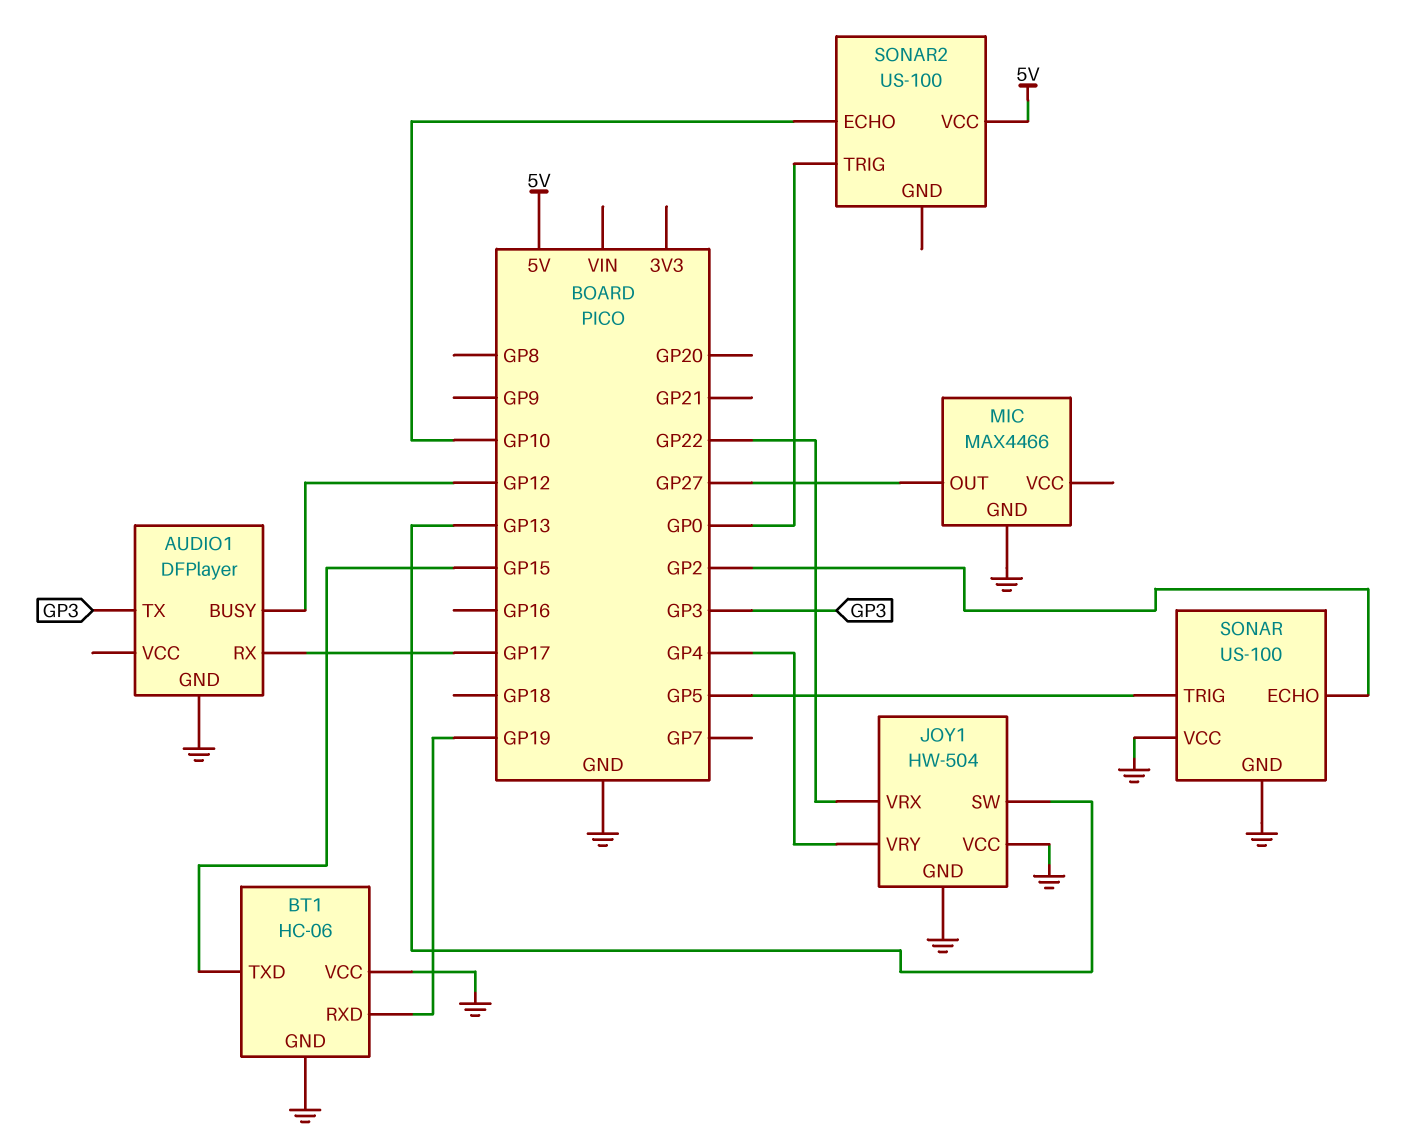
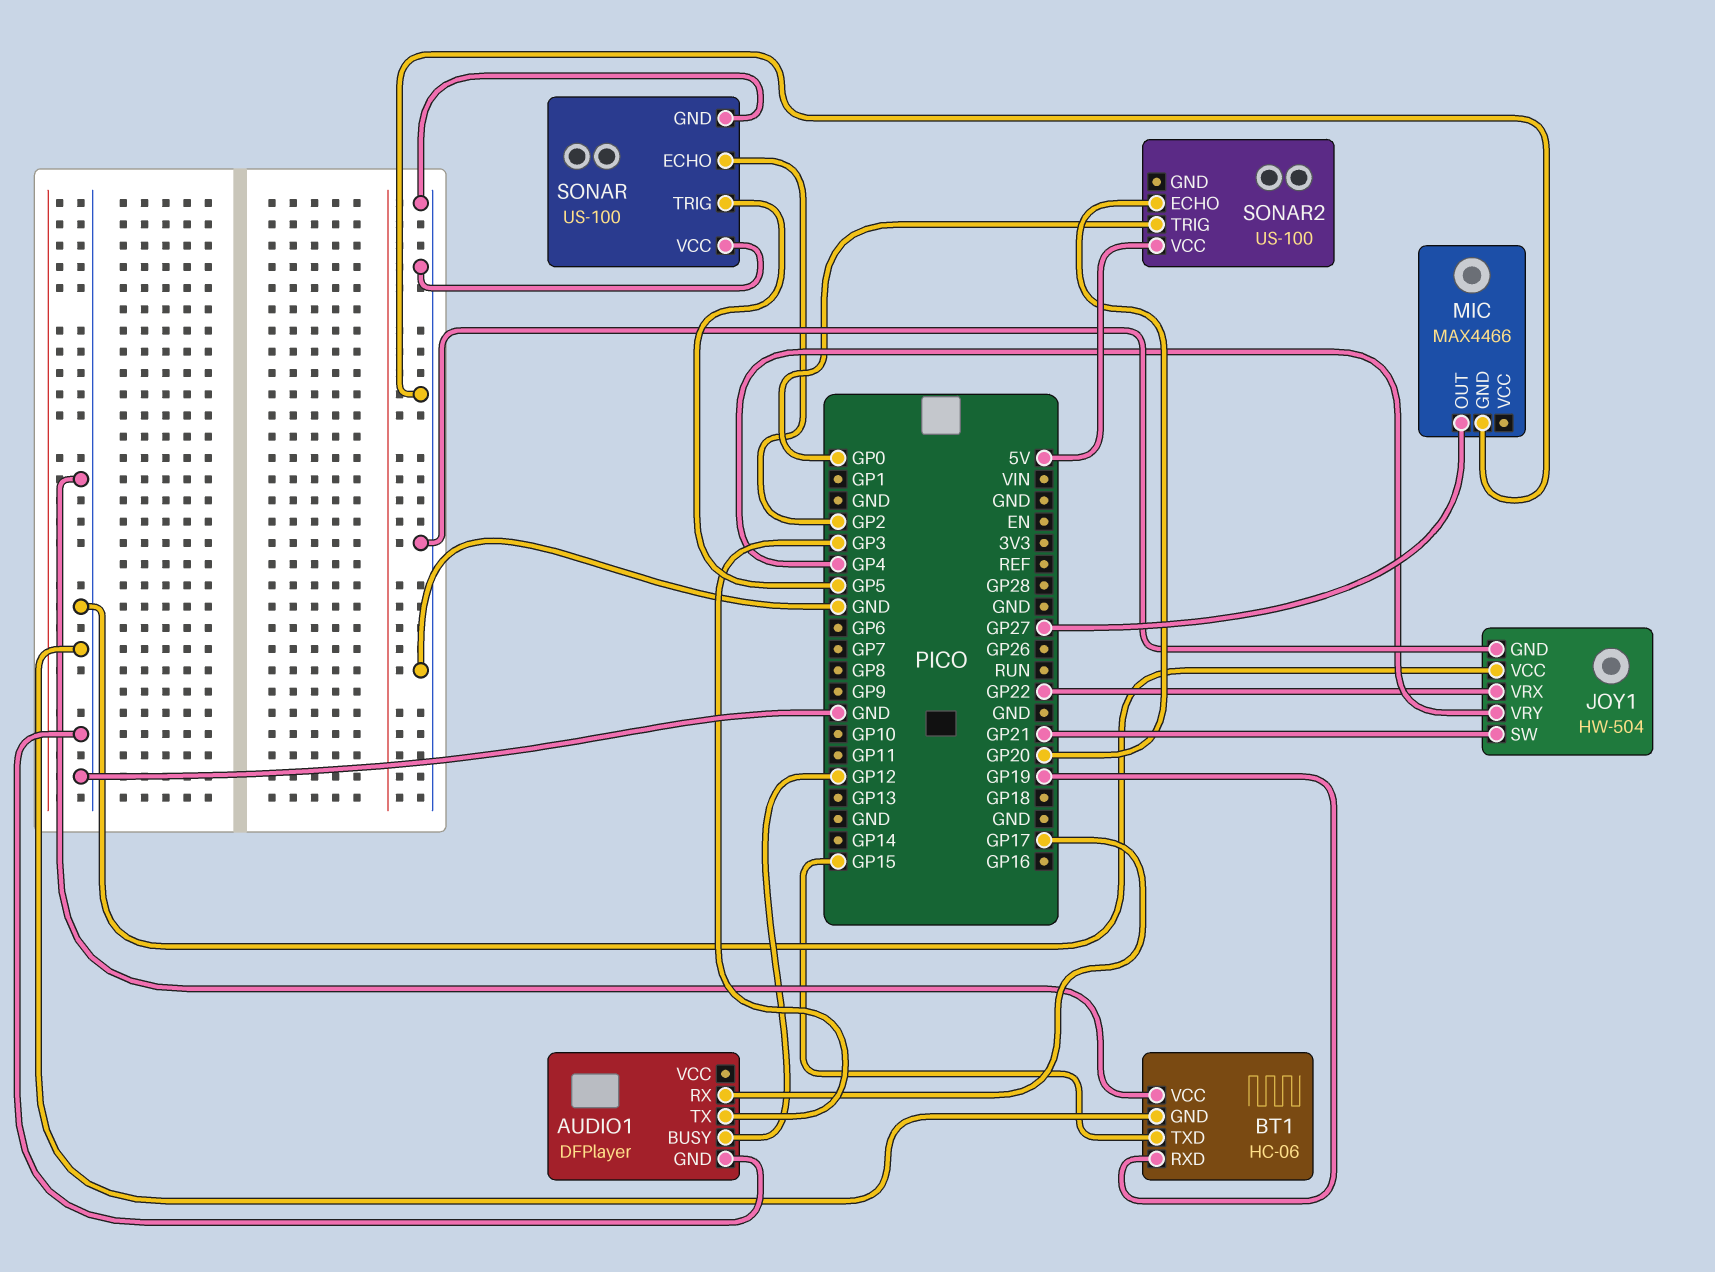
JOY1 pin SW: GP13 -> GP21
SONAR2 pin ECHO: GP10 -> GP20

